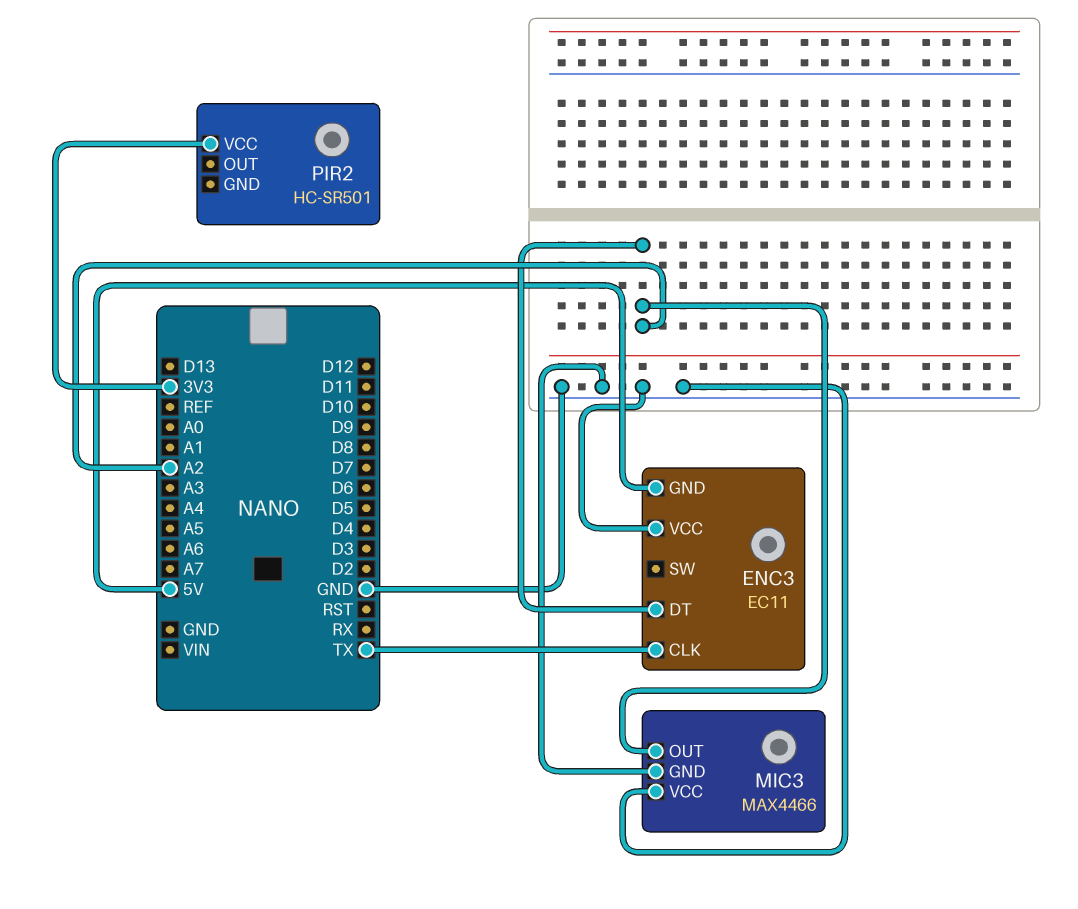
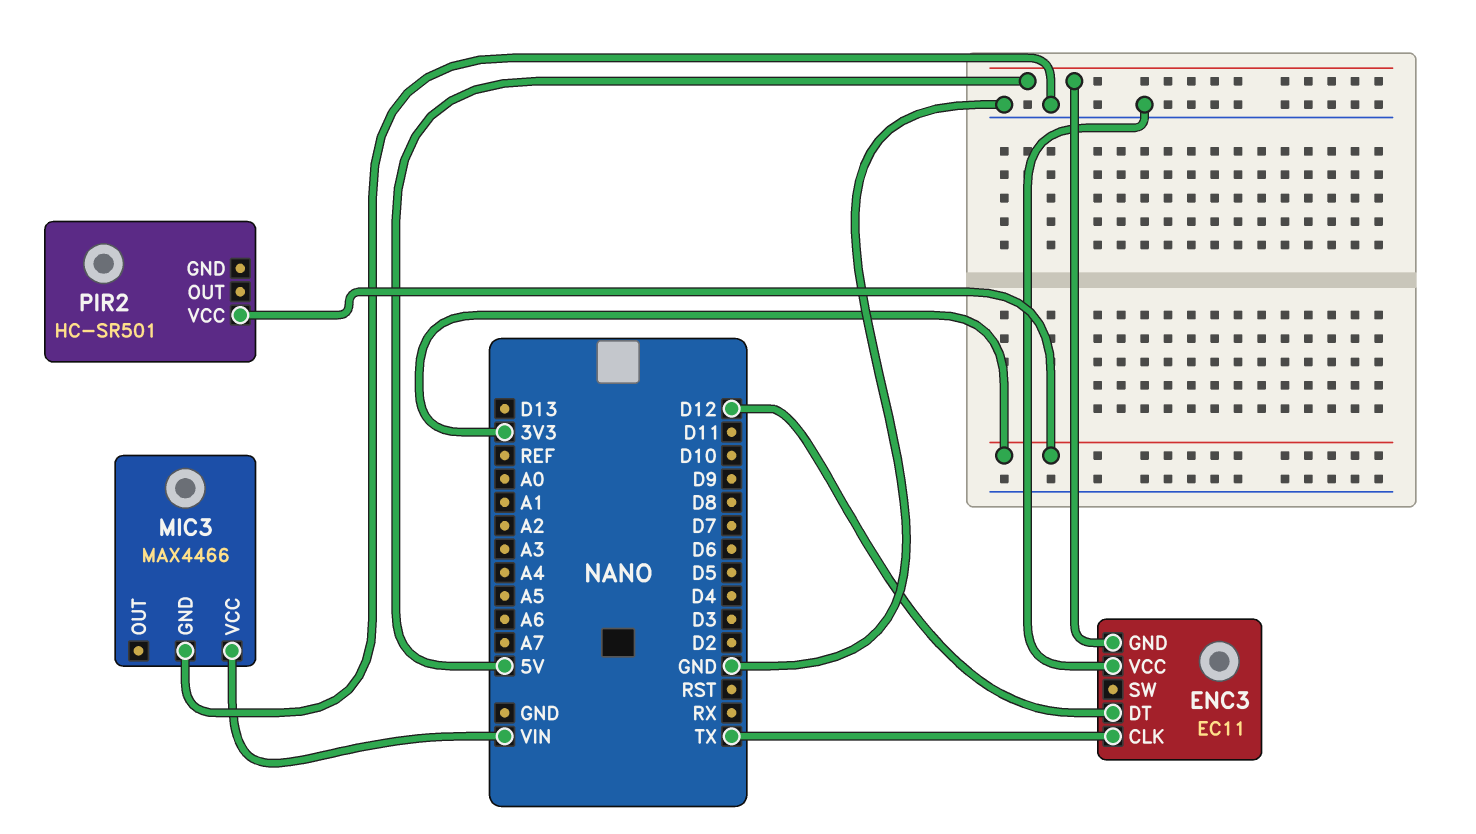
ENC3 pin DT: A2 -> D12
MIC3 pin OUT: A2 -> none
MIC3 pin VCC: GND -> VIN

